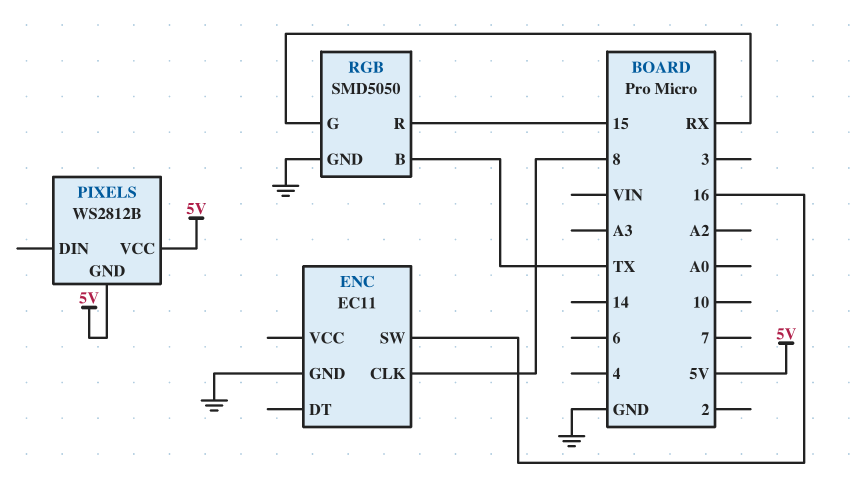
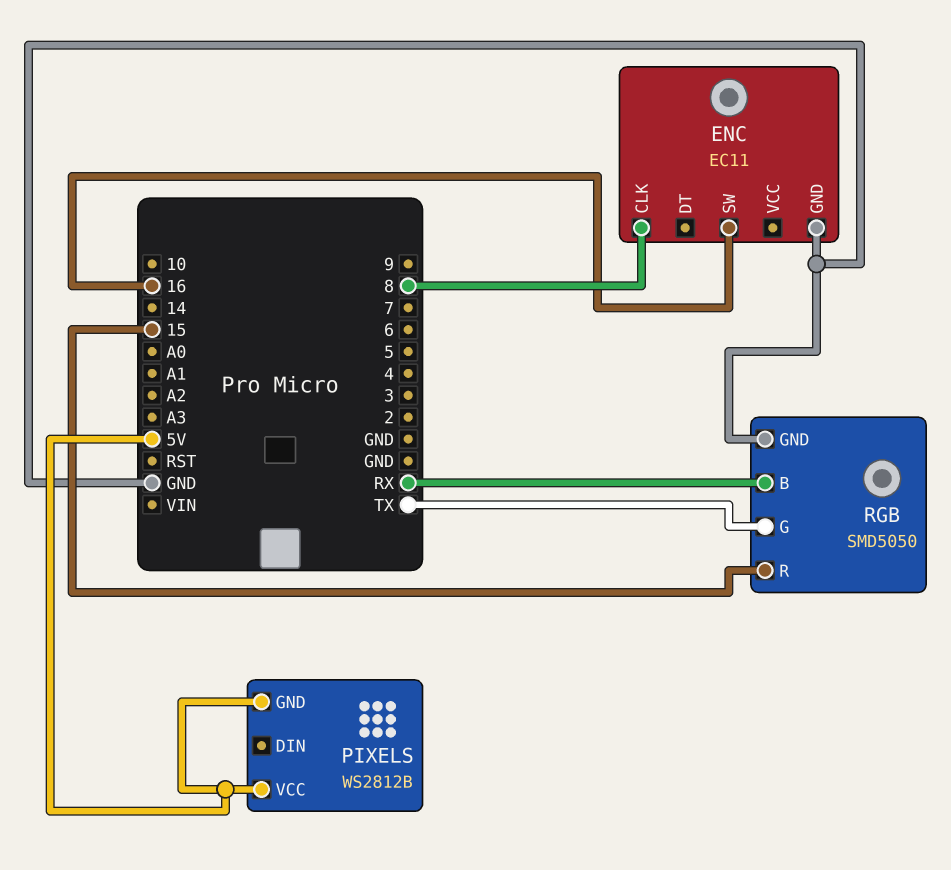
RGB pin B: TX -> RX
RGB pin G: RX -> TX

